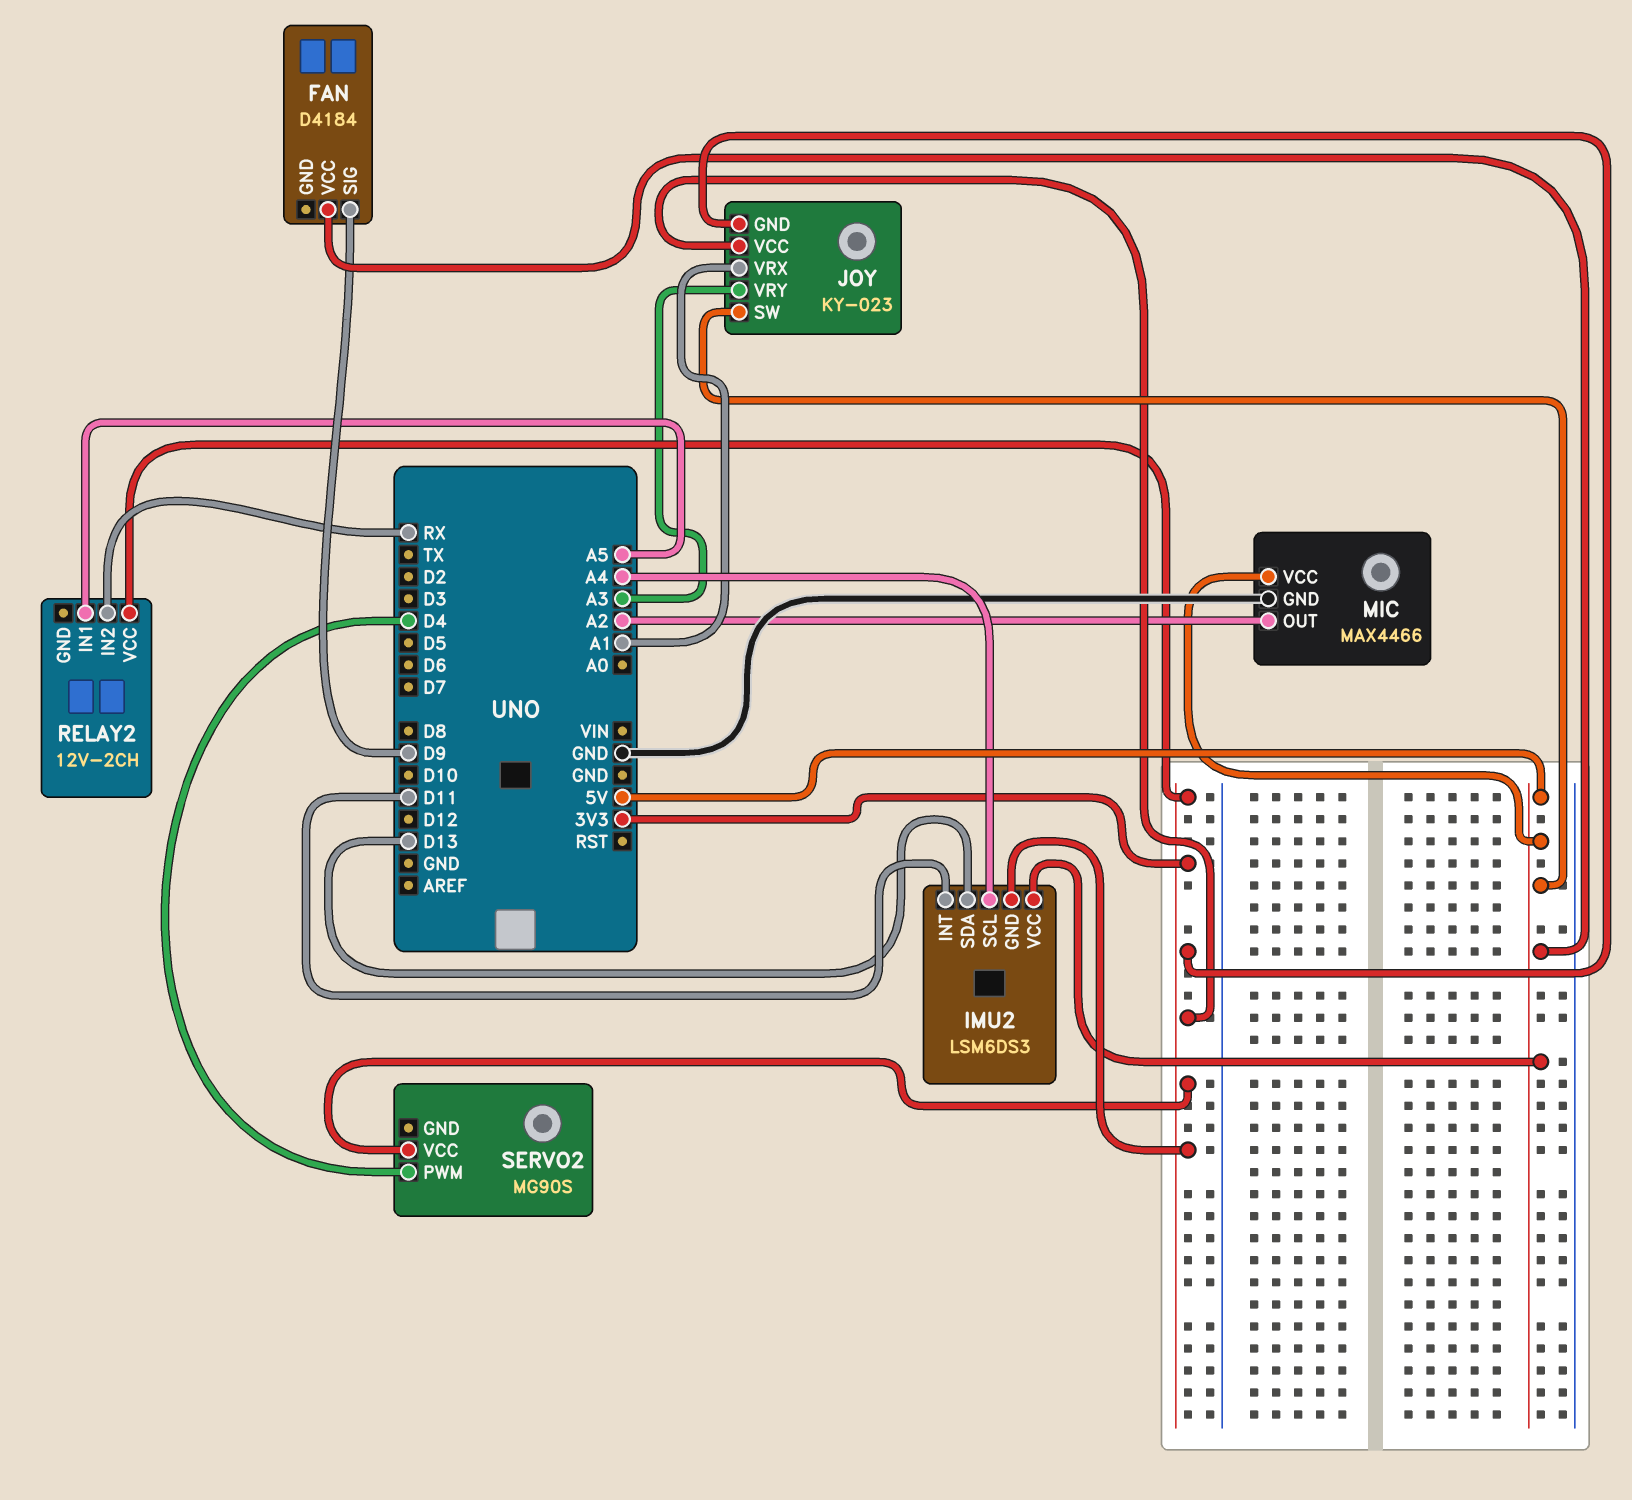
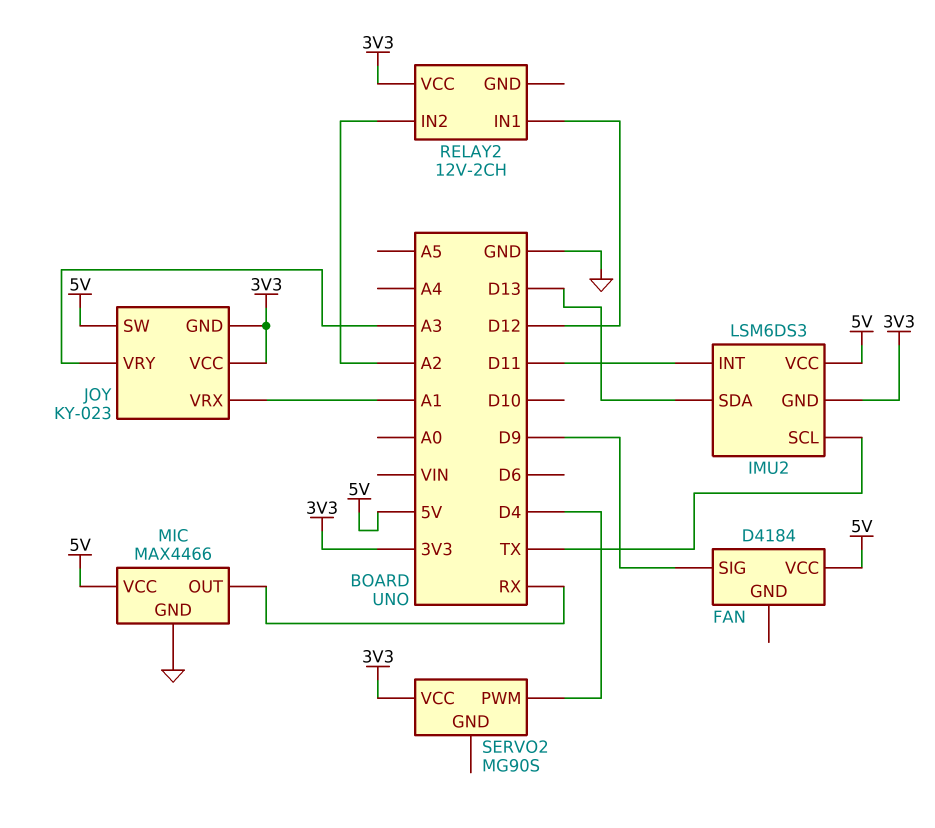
IMU2 pin SCL: A4 -> TX
MIC pin OUT: A2 -> RX
RELAY2 pin IN1: A5 -> D12
RELAY2 pin IN2: RX -> A2

